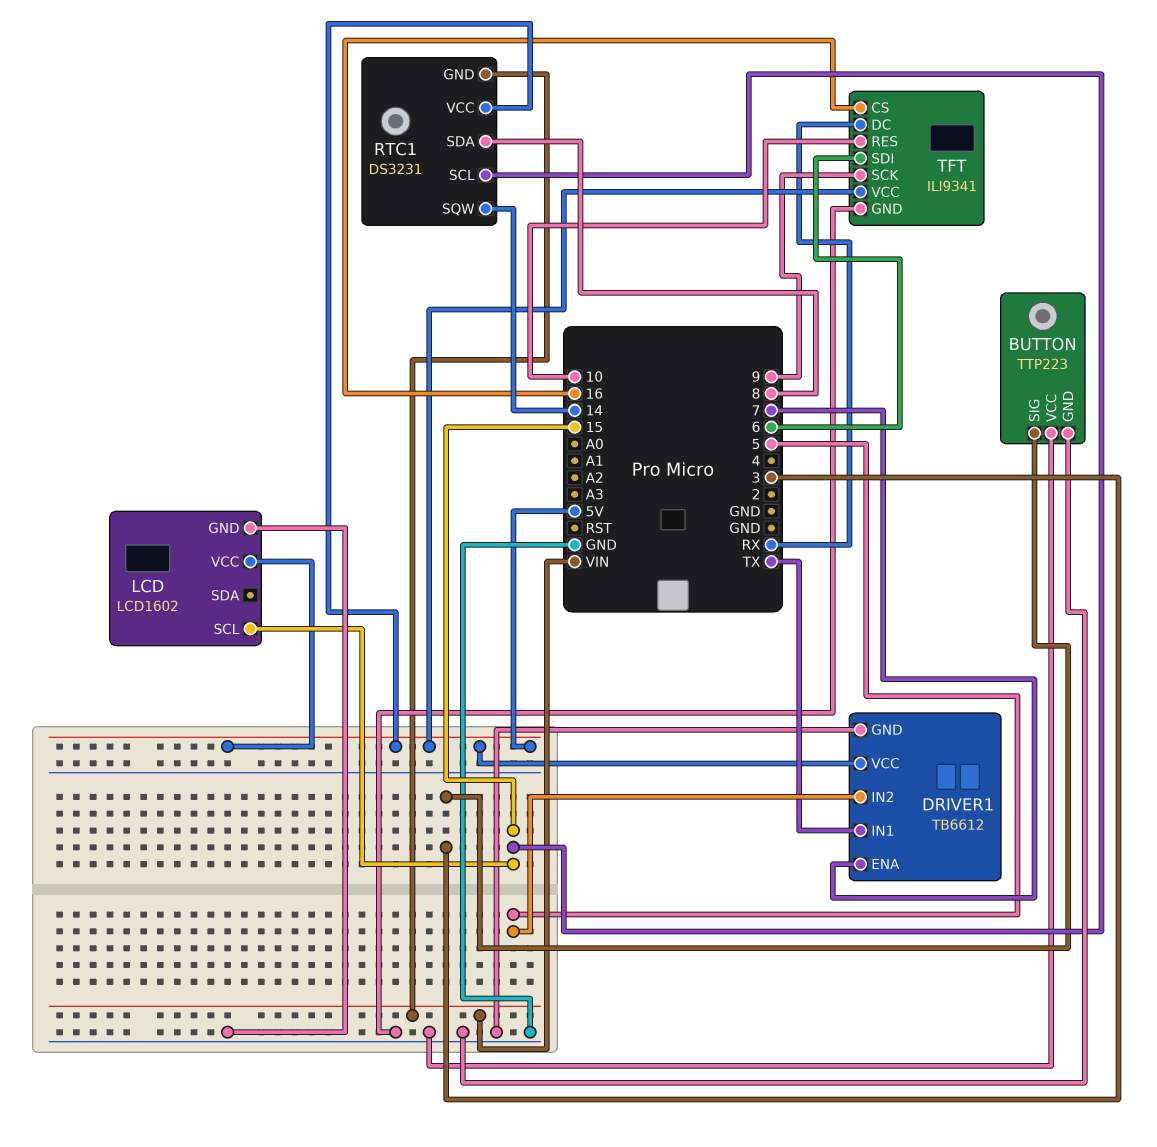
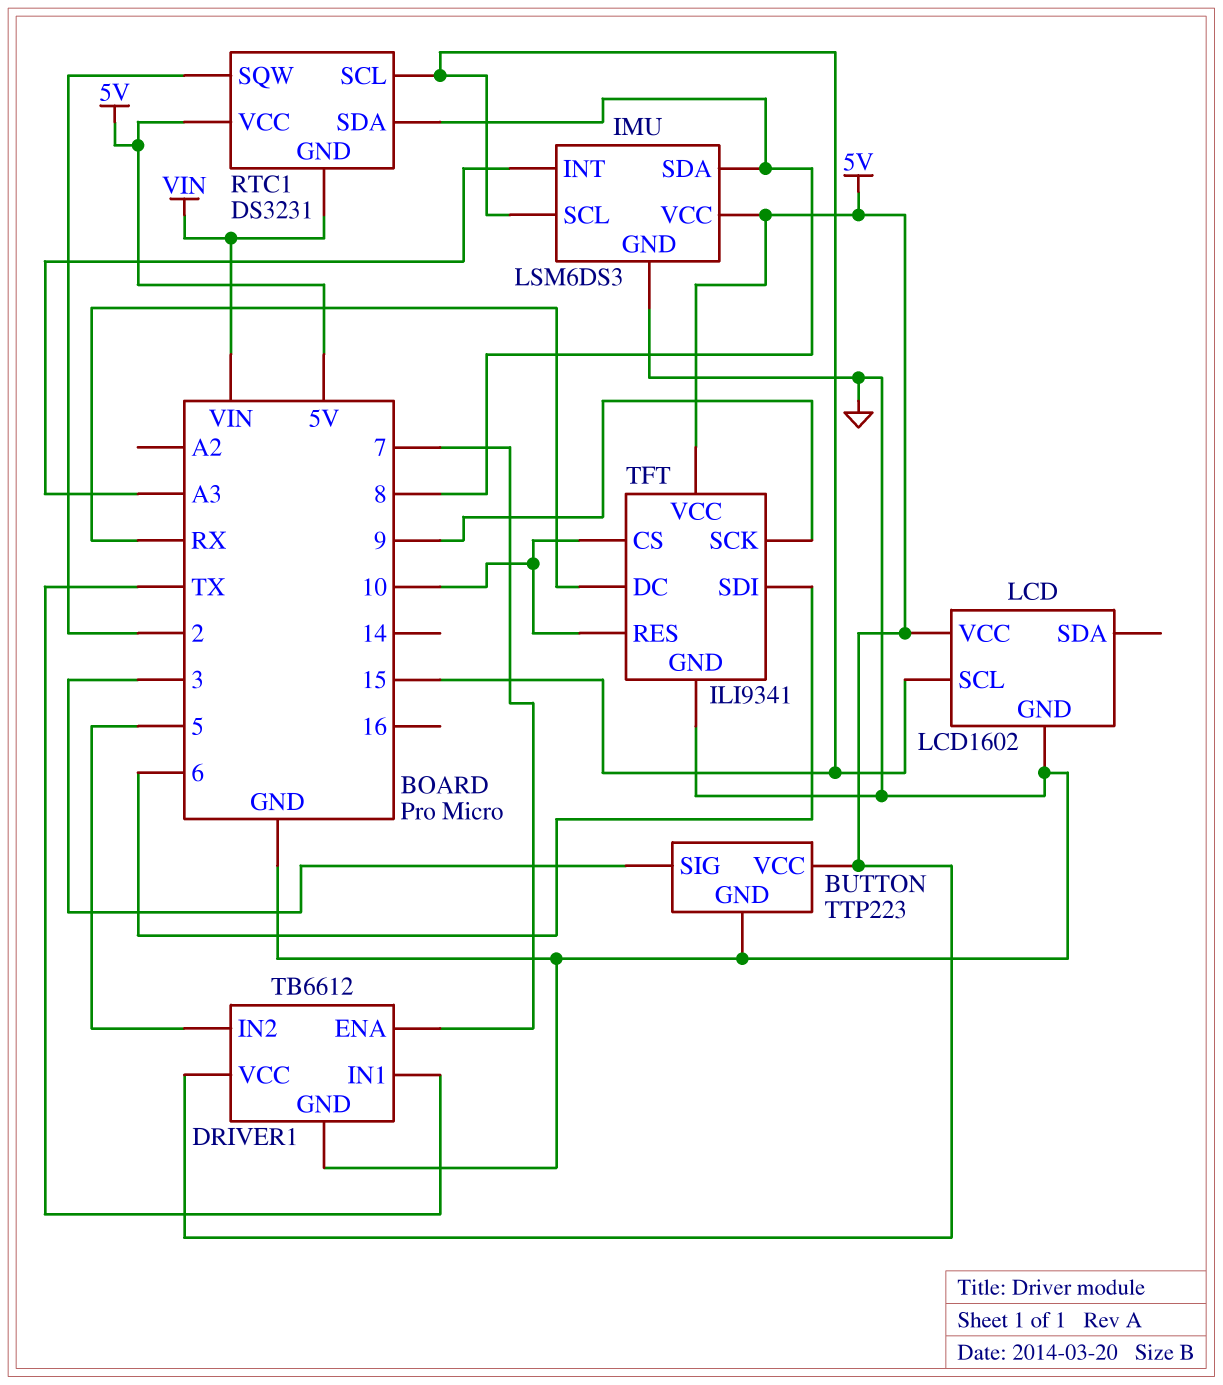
BUTTON pin VCC: GND -> 5V
IMU: none -> LSM6DS3
IMU pin GND: none -> GND
IMU pin INT: none -> A3
IMU pin SCL: none -> 15
IMU pin SDA: none -> 8
IMU pin VCC: none -> 5V
RTC1 pin SQW: 14 -> 2
TFT pin CS: 16 -> 10

